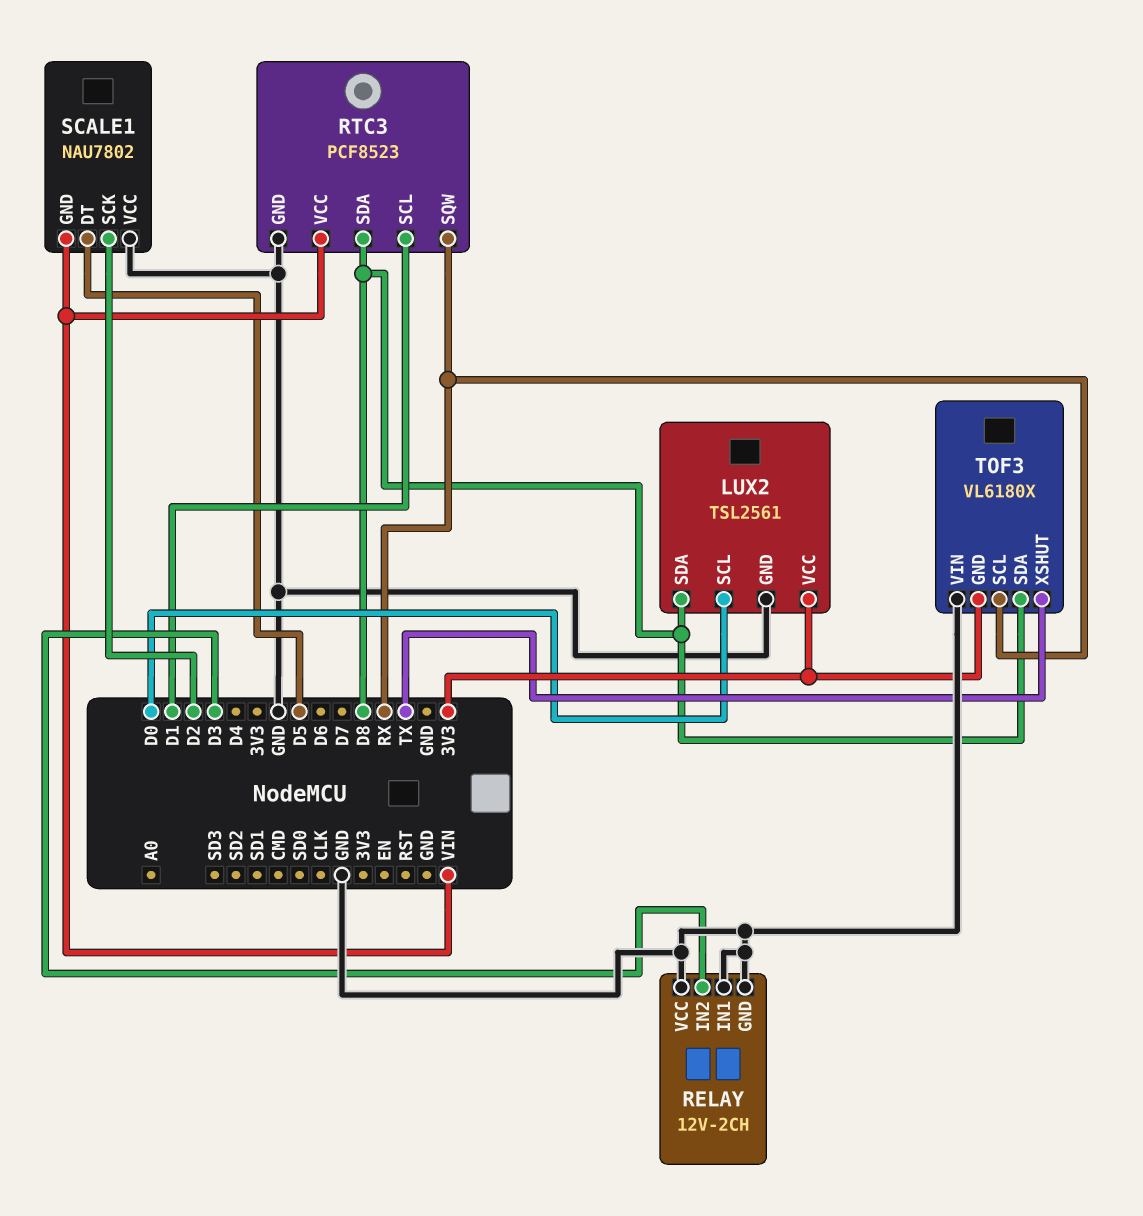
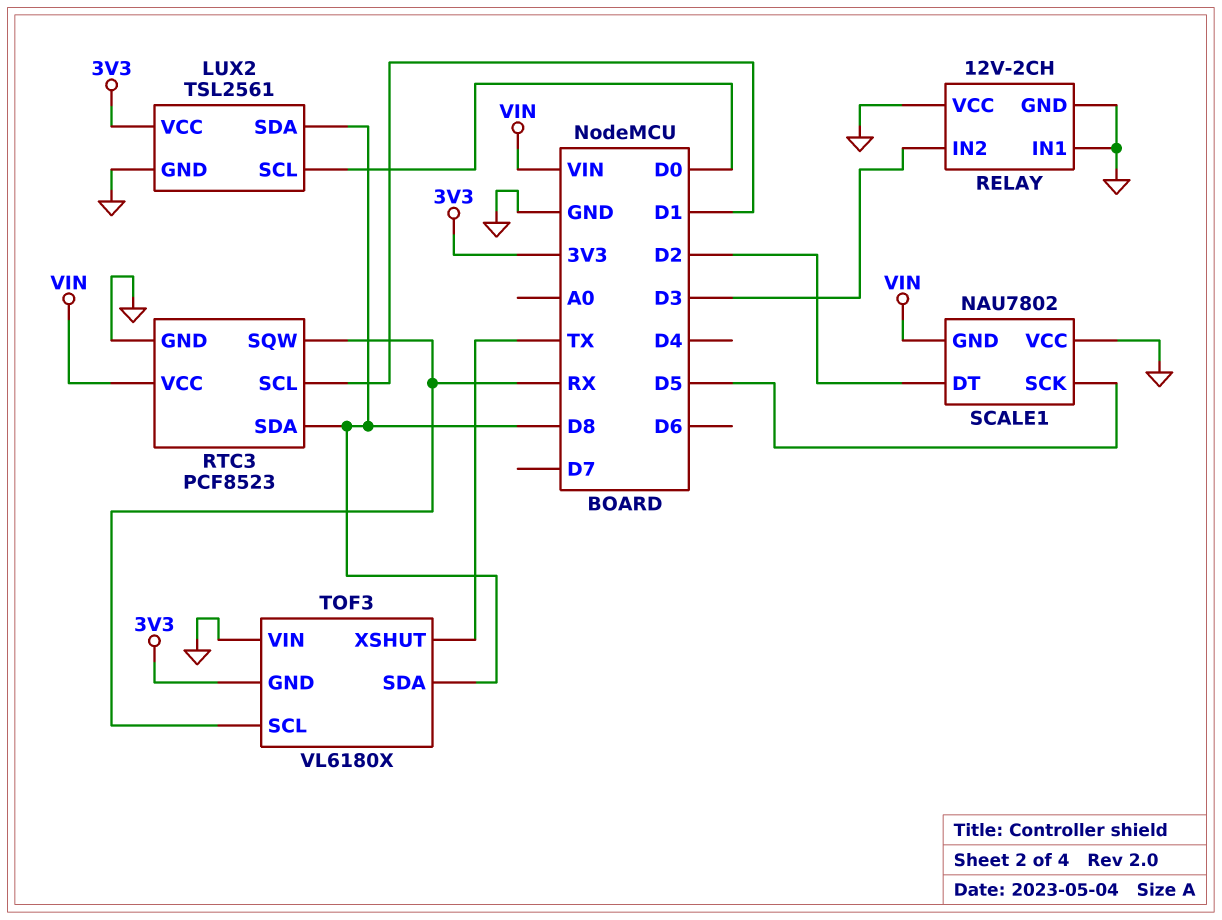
SCALE1 pin DT: D5 -> D2
SCALE1 pin SCK: D2 -> D5

